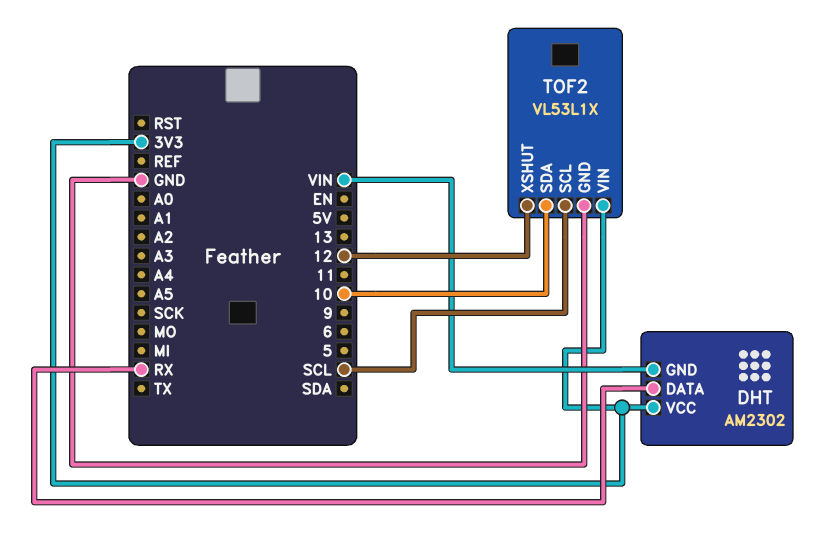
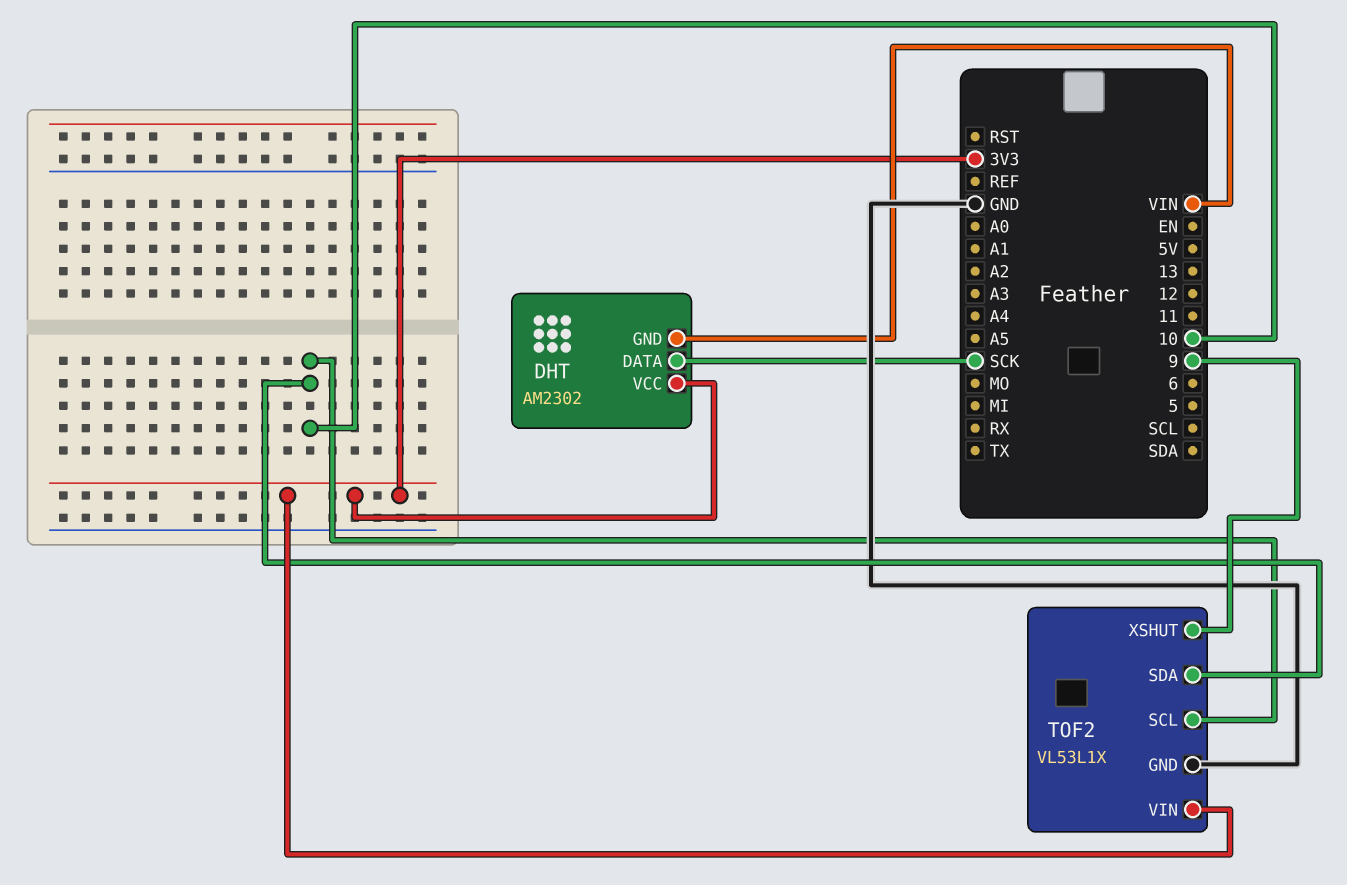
DHT pin DATA: RX -> SCK
TOF2 pin SCL: SCL -> 10
TOF2 pin XSHUT: 12 -> 9

